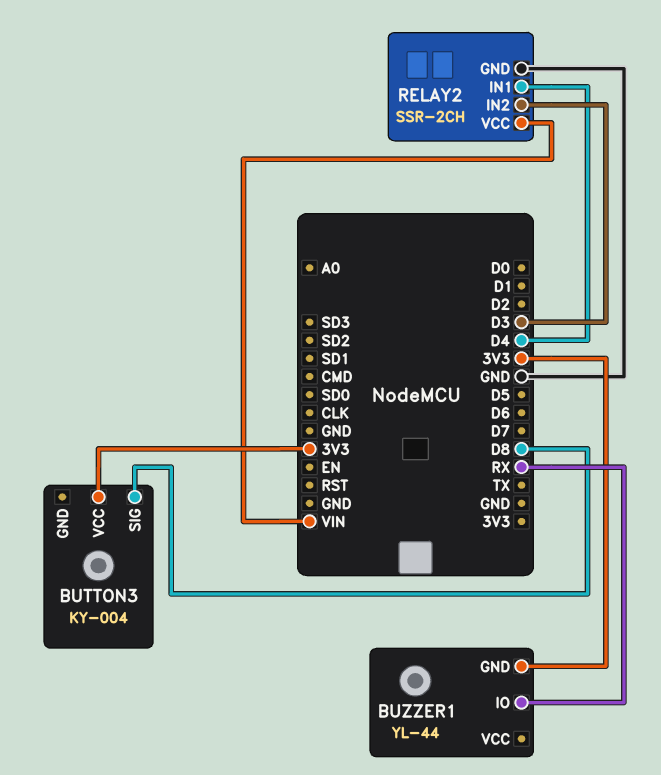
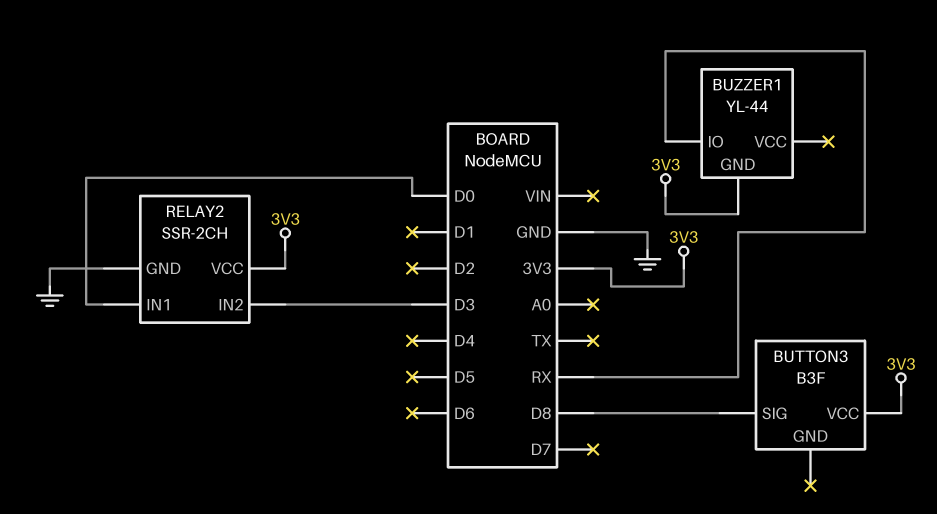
BUTTON3: KY-004 -> B3F
RELAY2 pin IN1: D4 -> D0
RELAY2 pin VCC: VIN -> 3V3

